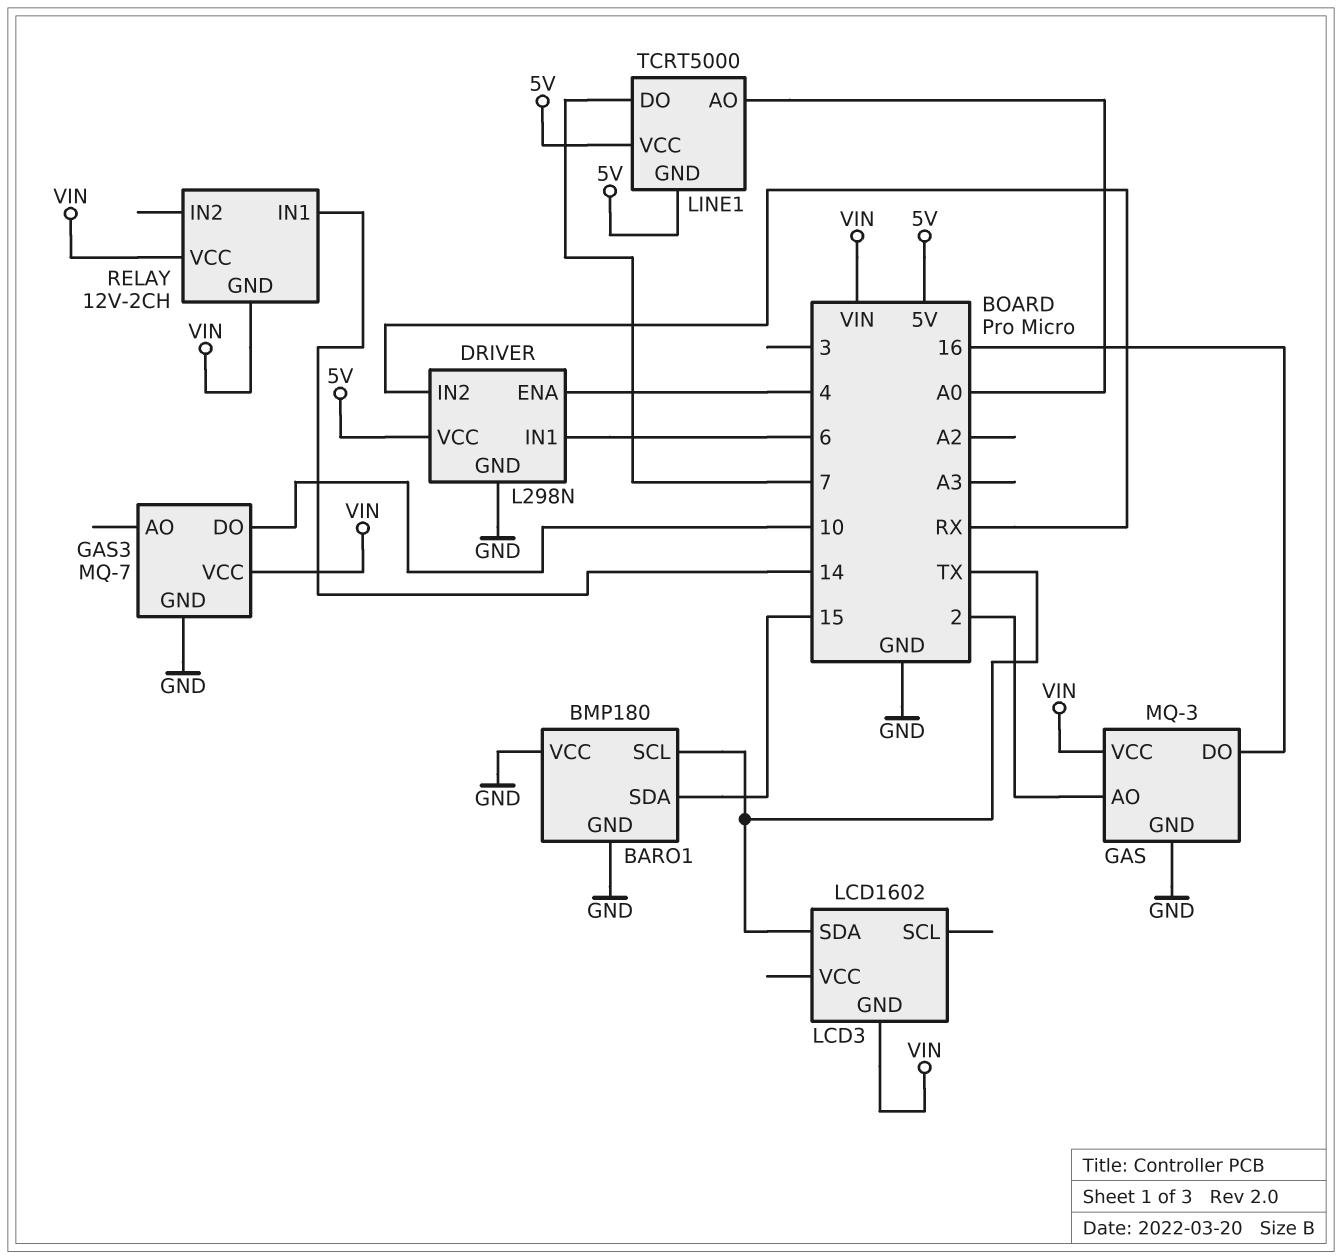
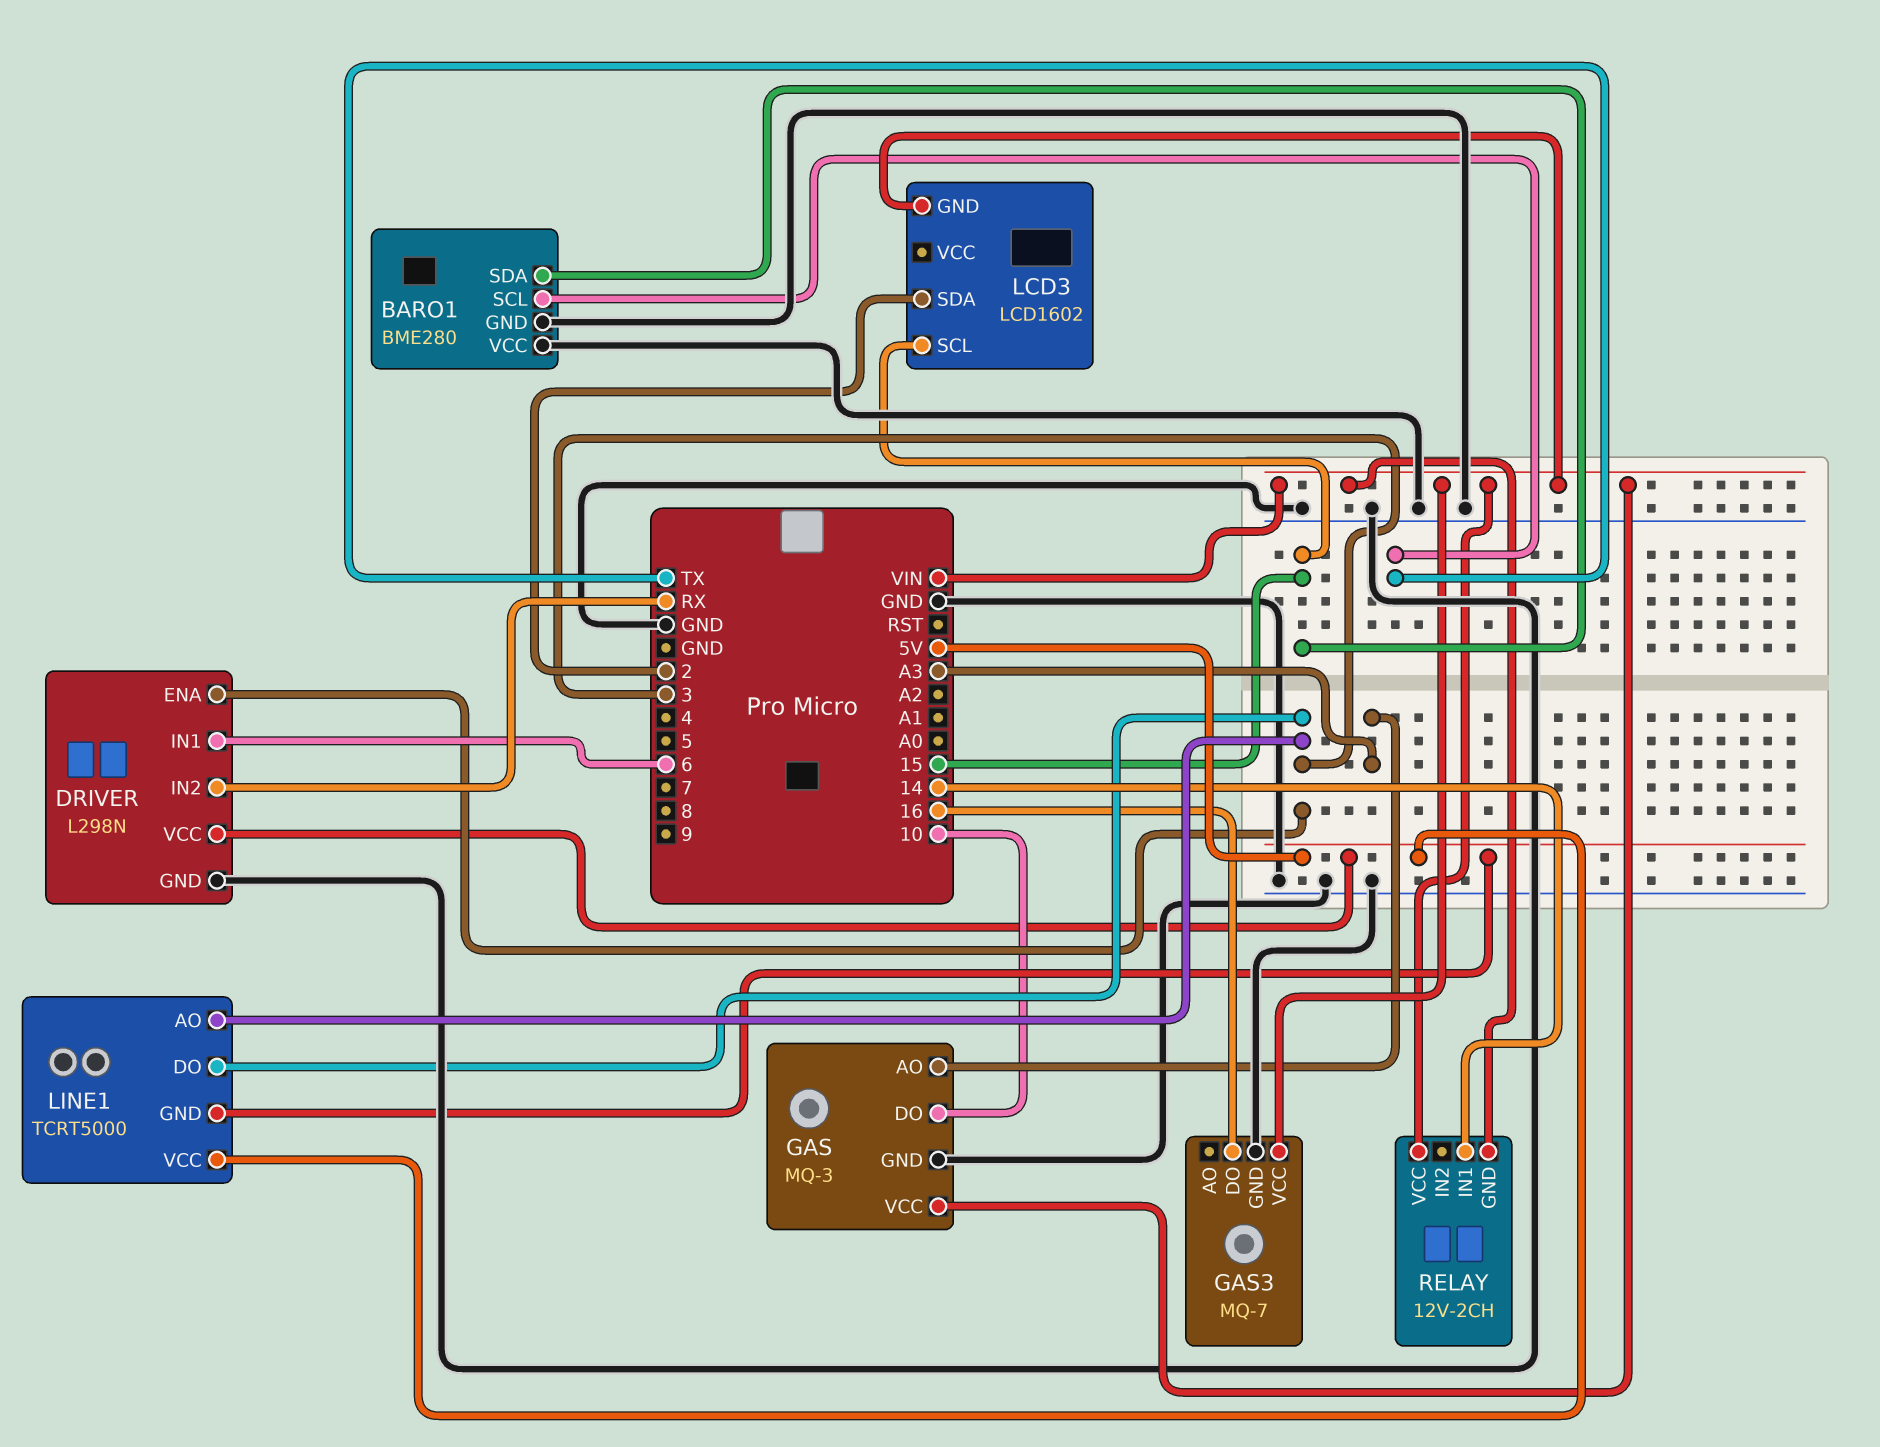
BARO1: BMP180 -> BME280
DRIVER pin ENA: 4 -> 3
GAS pin AO: 2 -> A3
GAS pin DO: 16 -> 10
GAS3 pin DO: 10 -> 16
LCD3 pin SCL: none -> 15
LCD3 pin SDA: TX -> 2
LINE1 pin AO: A0 -> 3
LINE1 pin DO: 7 -> 3

